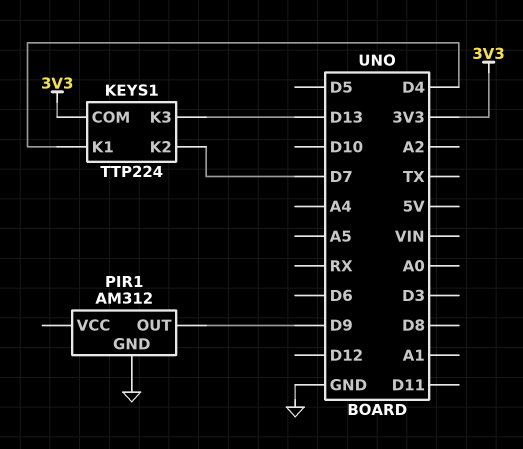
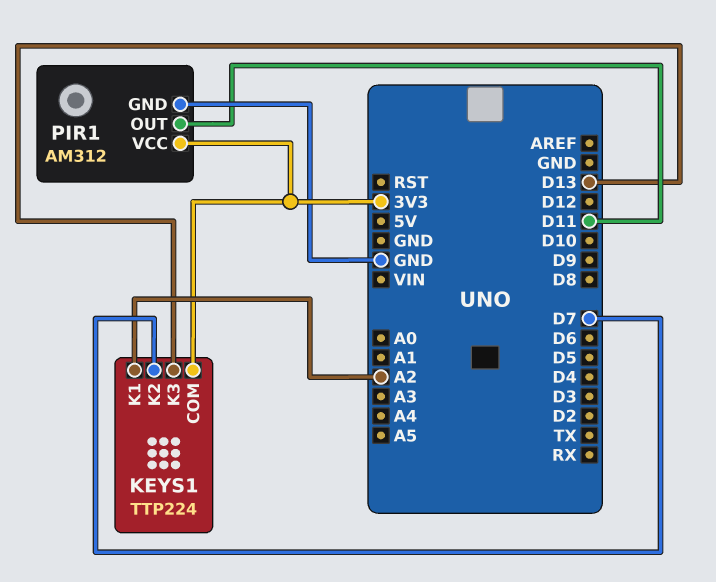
KEYS1 pin K1: D4 -> A2
PIR1 pin OUT: D9 -> D11
PIR1 pin VCC: none -> 3V3

